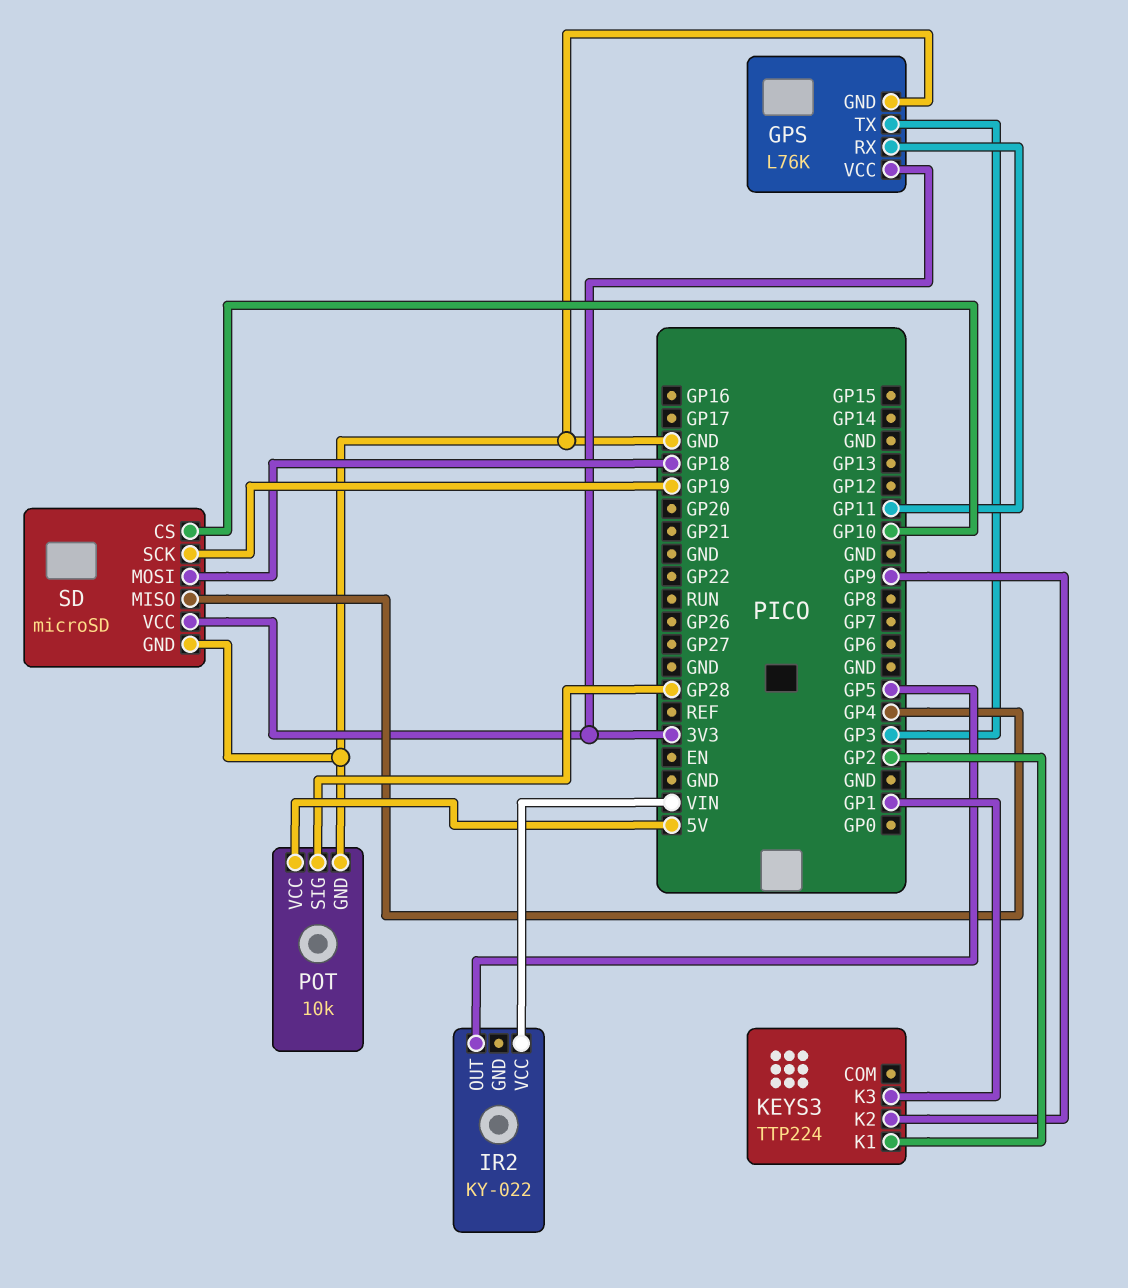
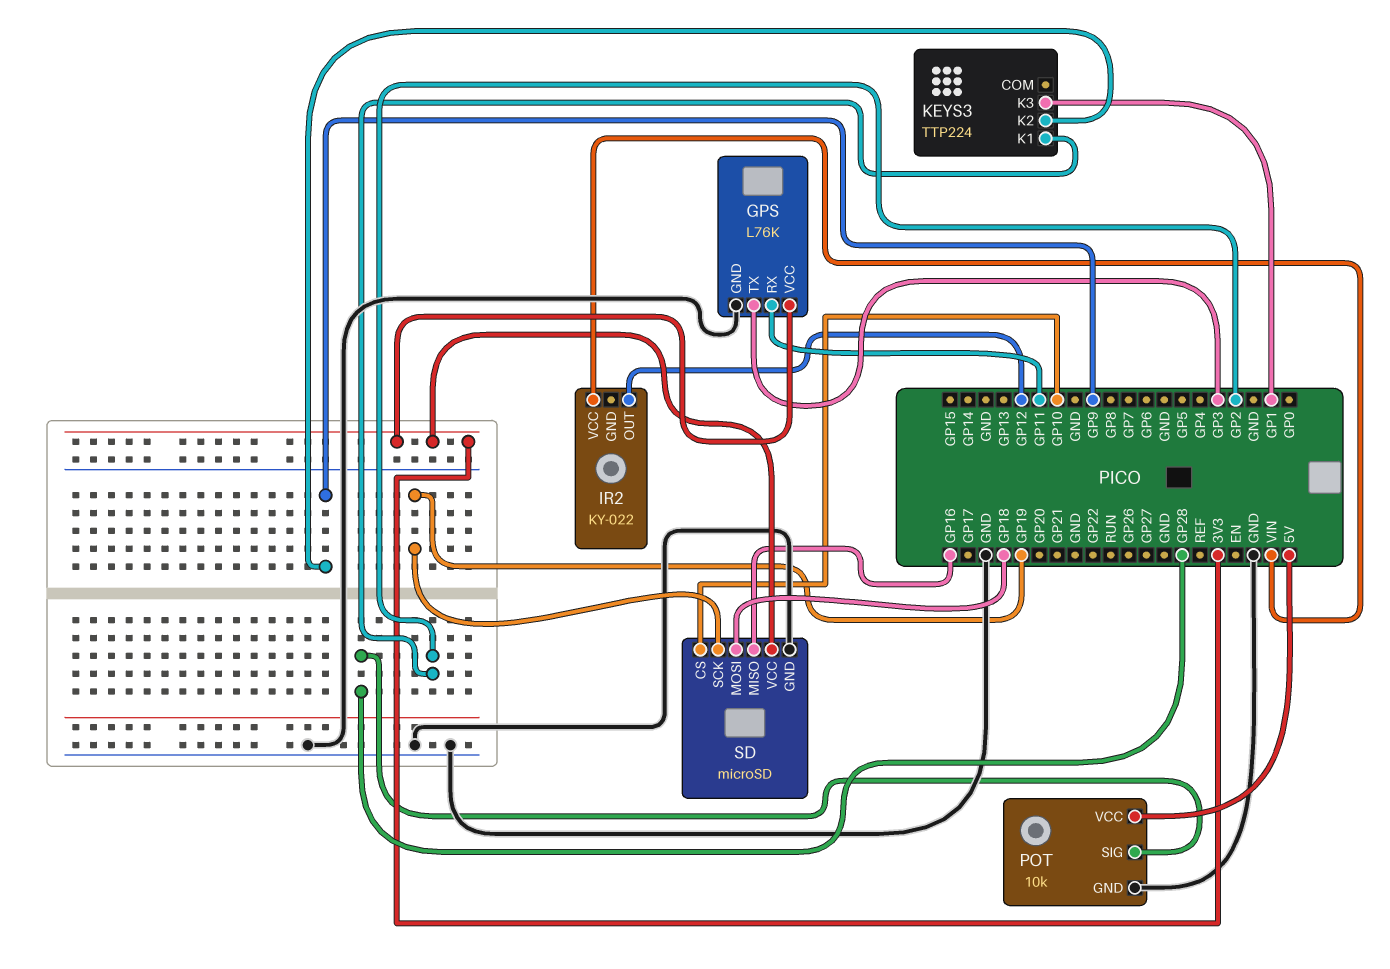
IR2 pin OUT: GP5 -> GP12
SD pin MISO: GP4 -> GP16

